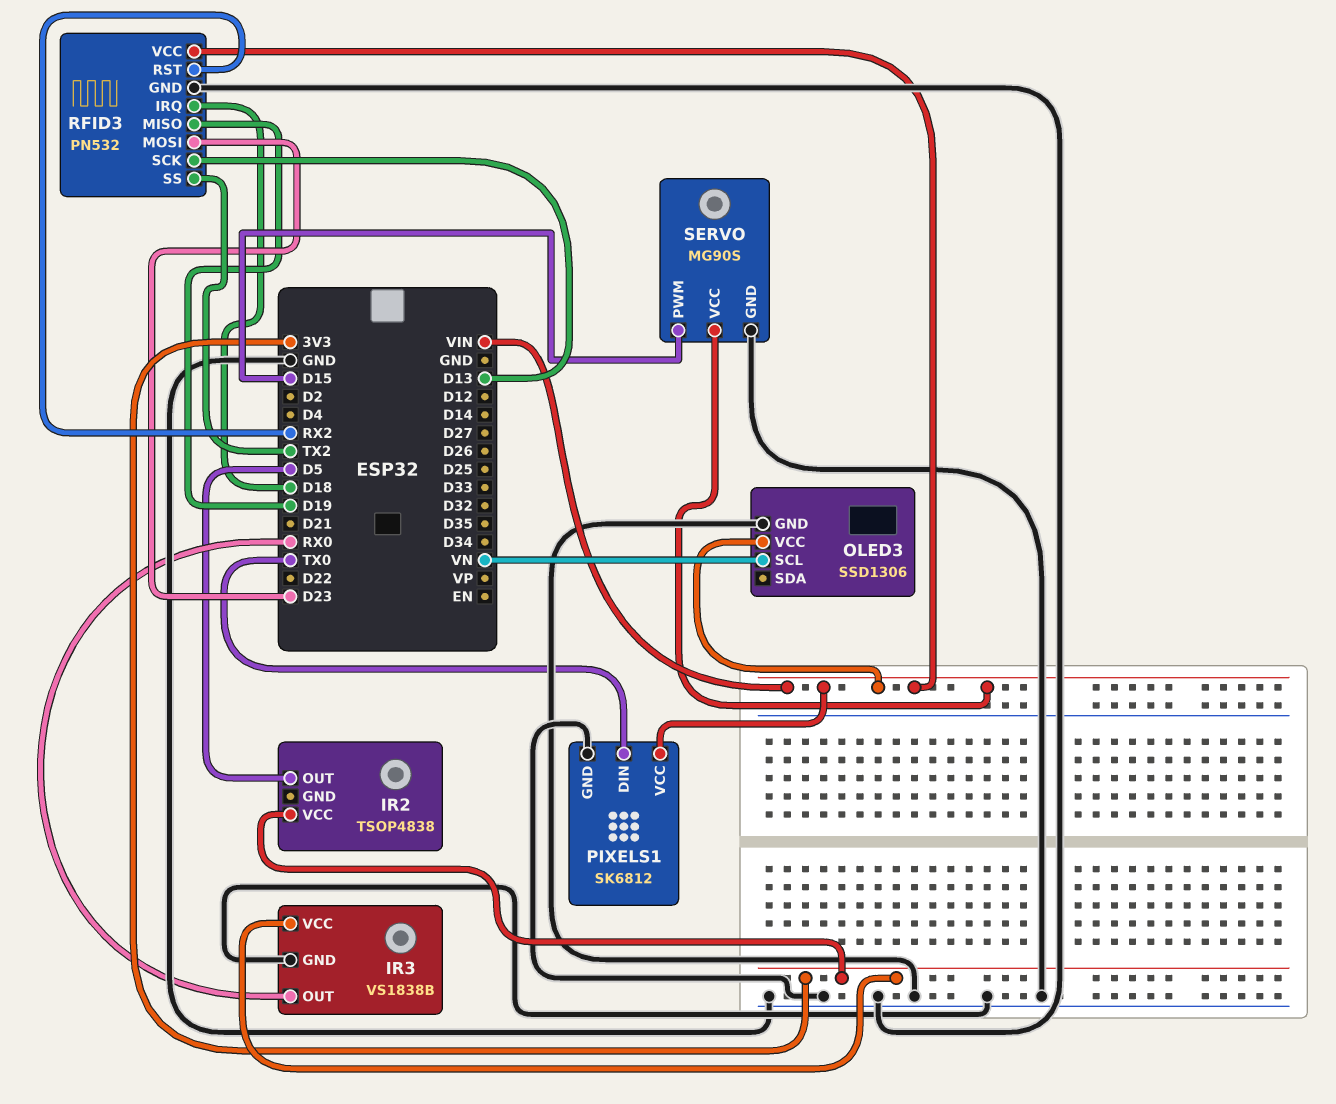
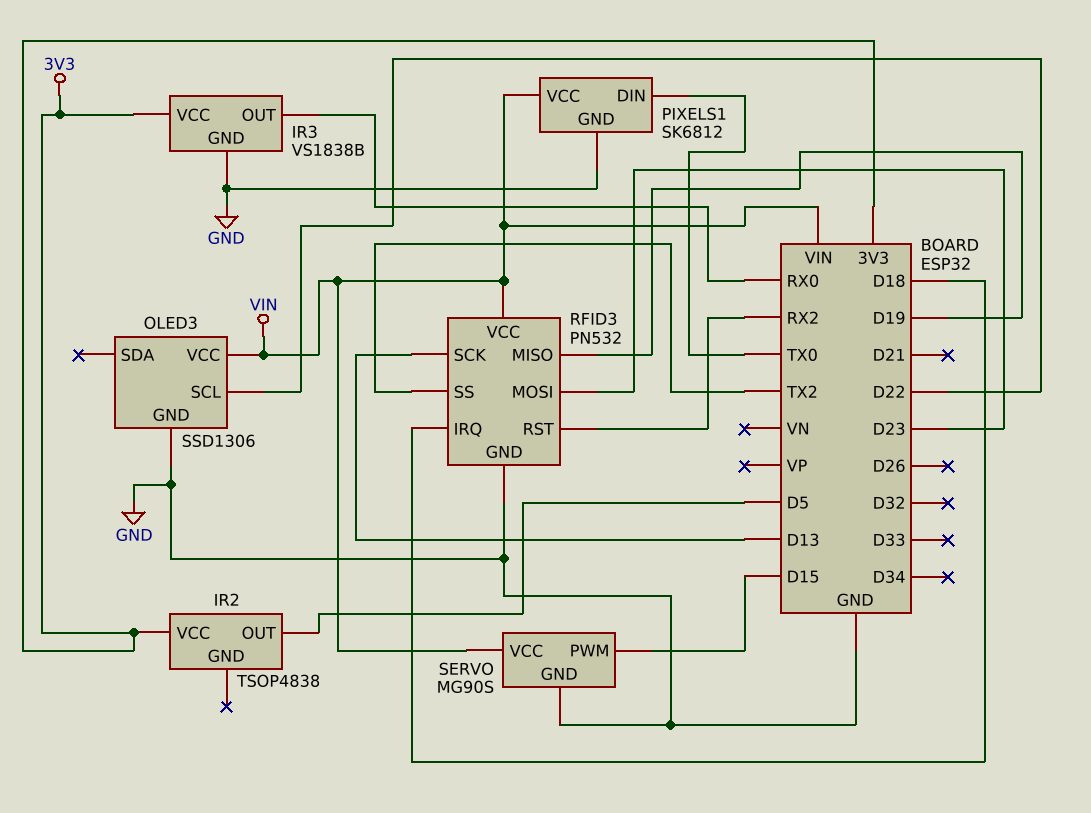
OLED3 pin SCL: VN -> D22

